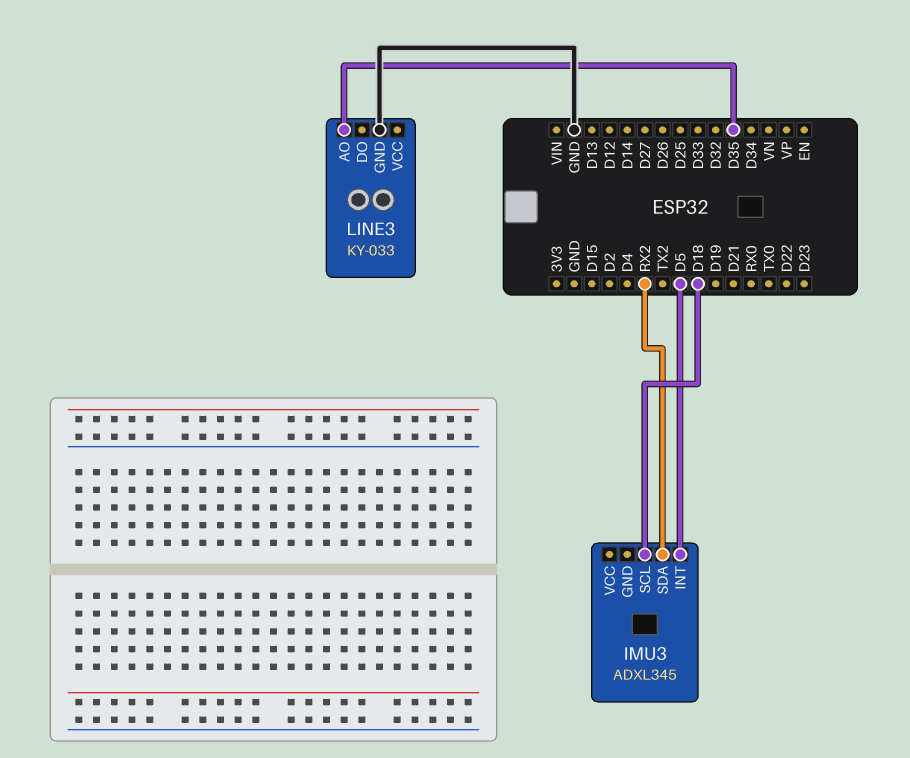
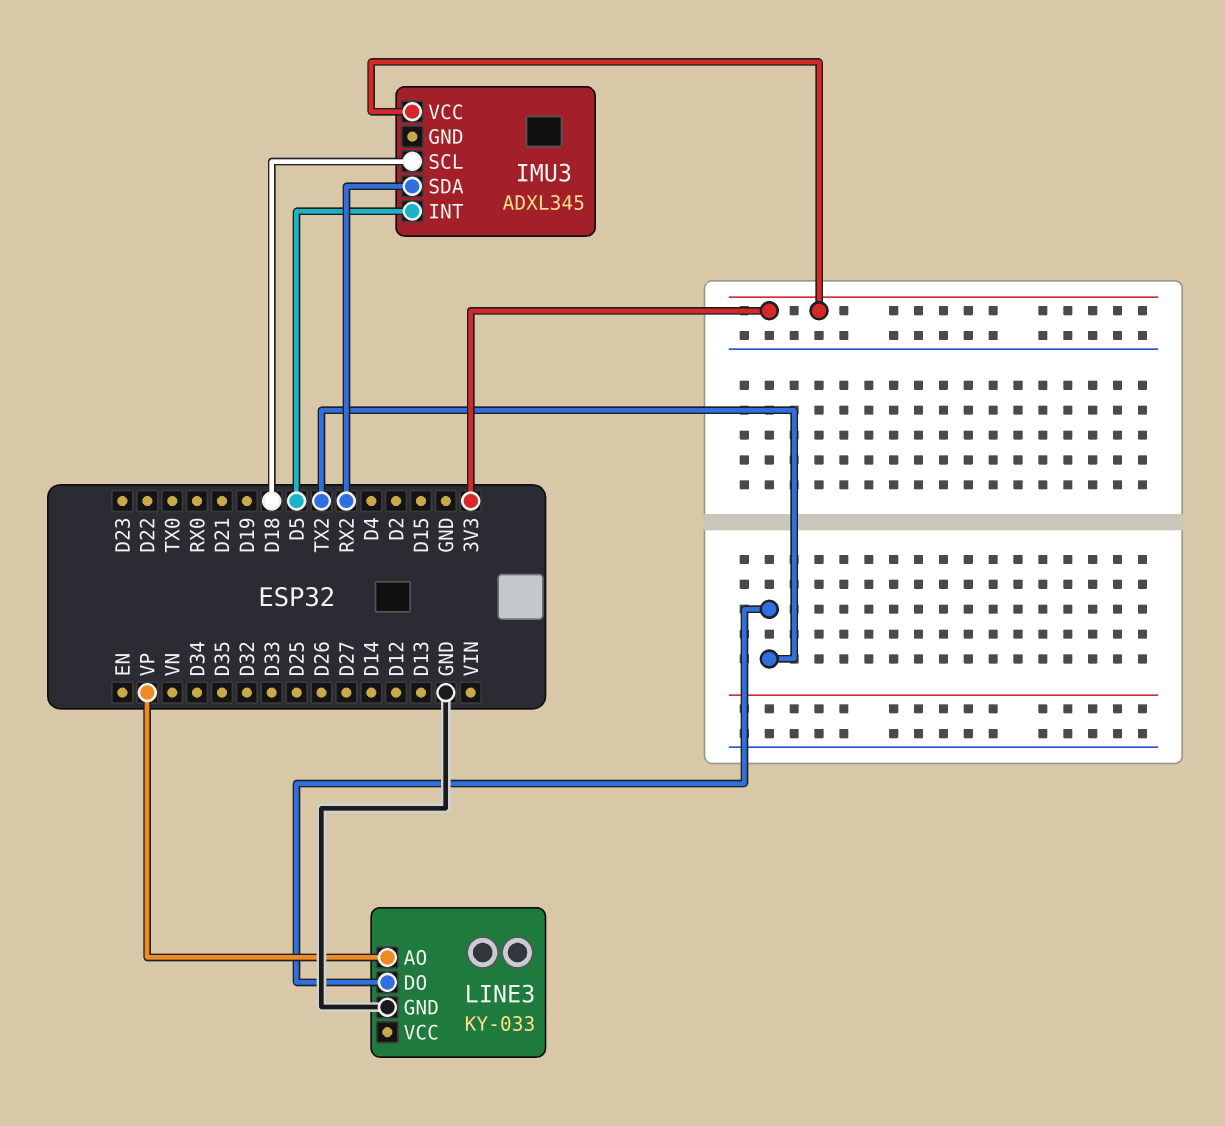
IMU3 pin VCC: none -> 3V3
LINE3 pin AO: D35 -> VP
LINE3 pin DO: none -> TX2

